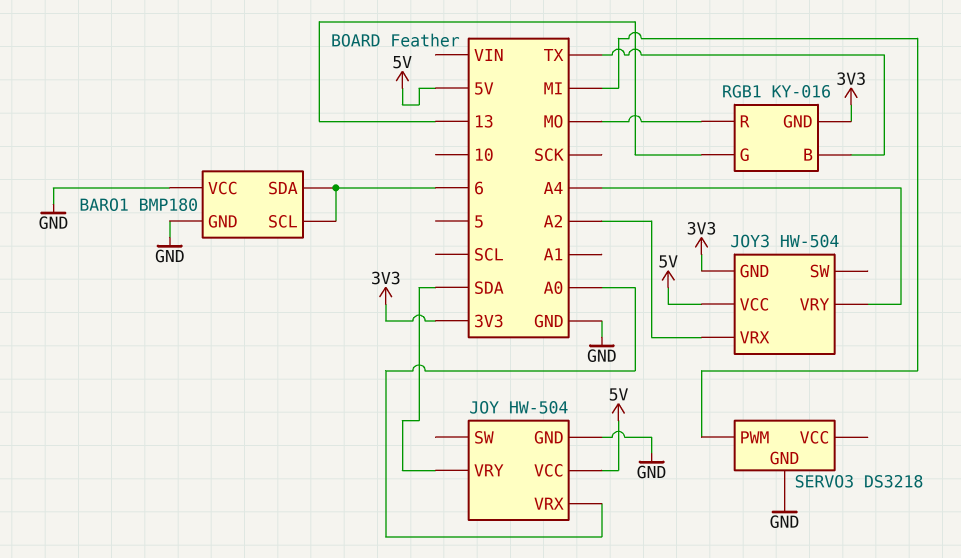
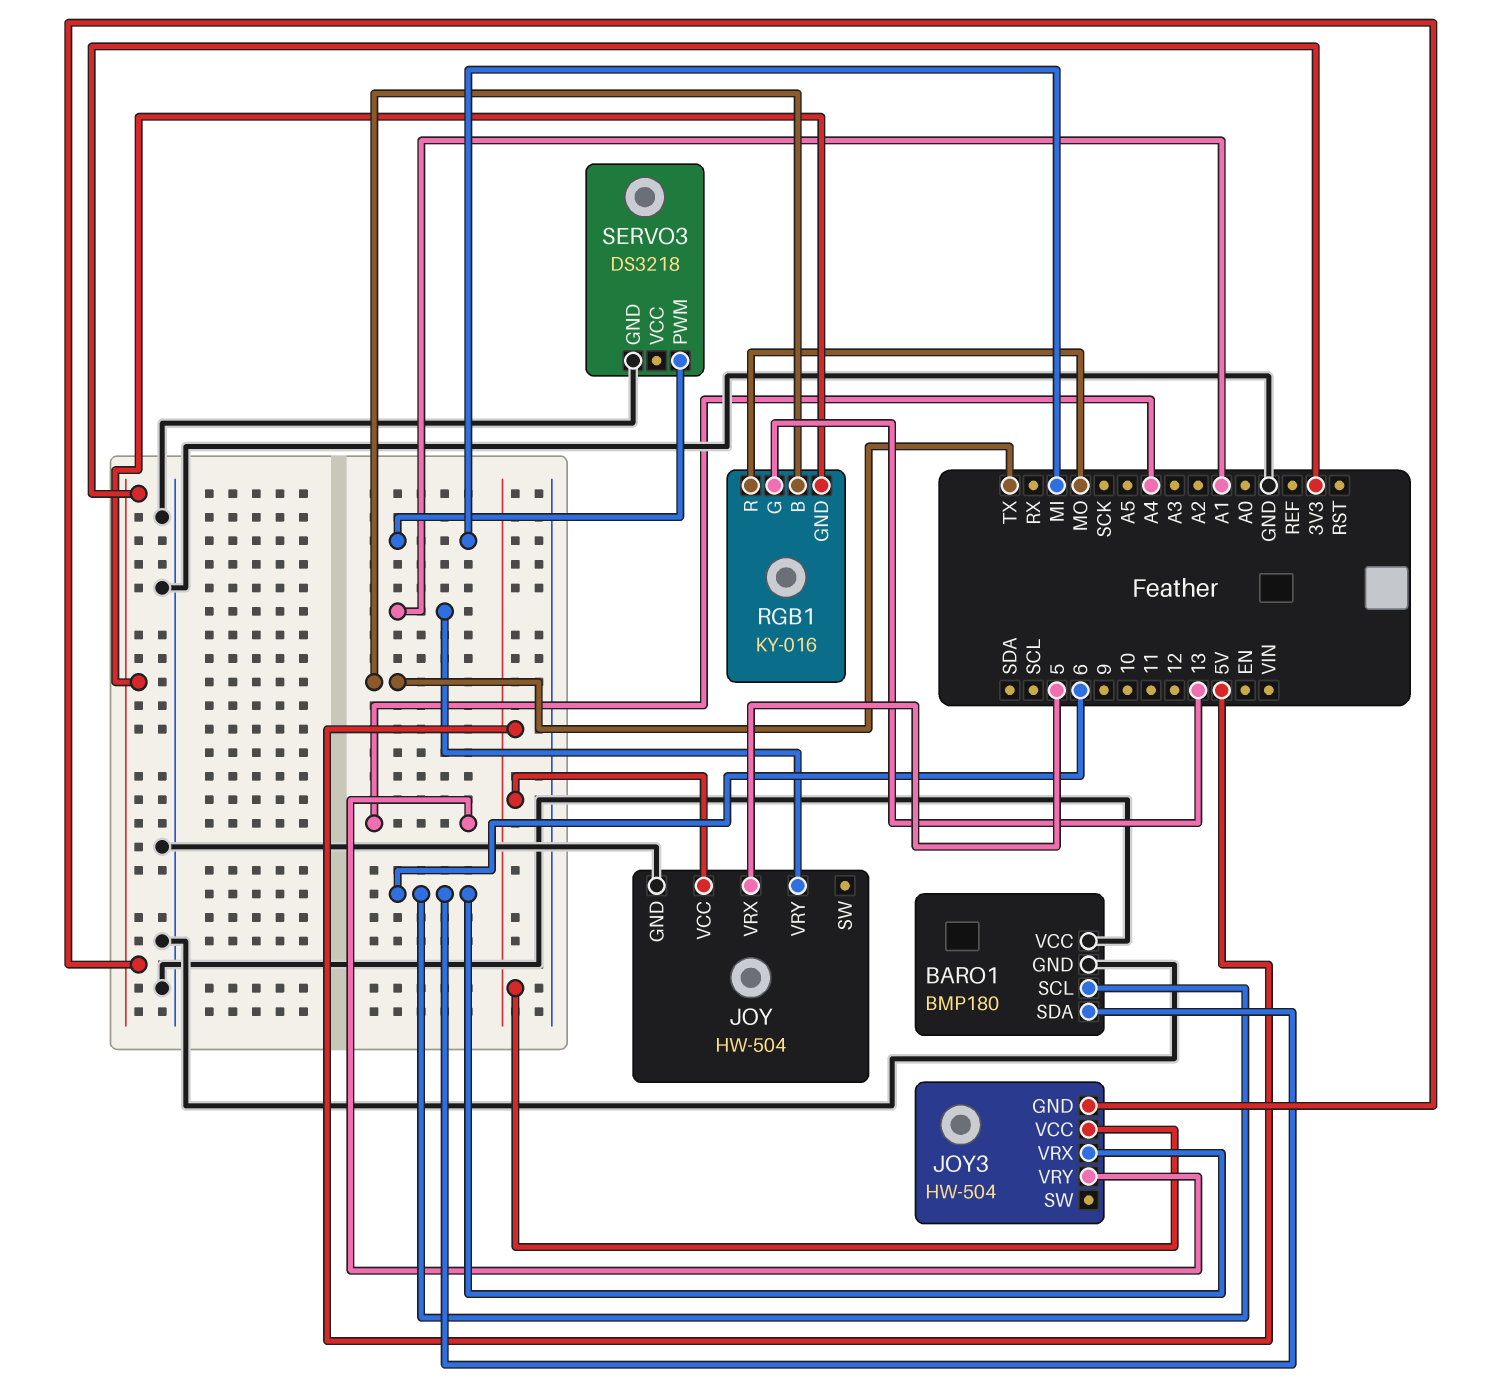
JOY pin VRX: A0 -> 5
JOY pin VRY: SDA -> A1
JOY3 pin VRX: A2 -> 6

